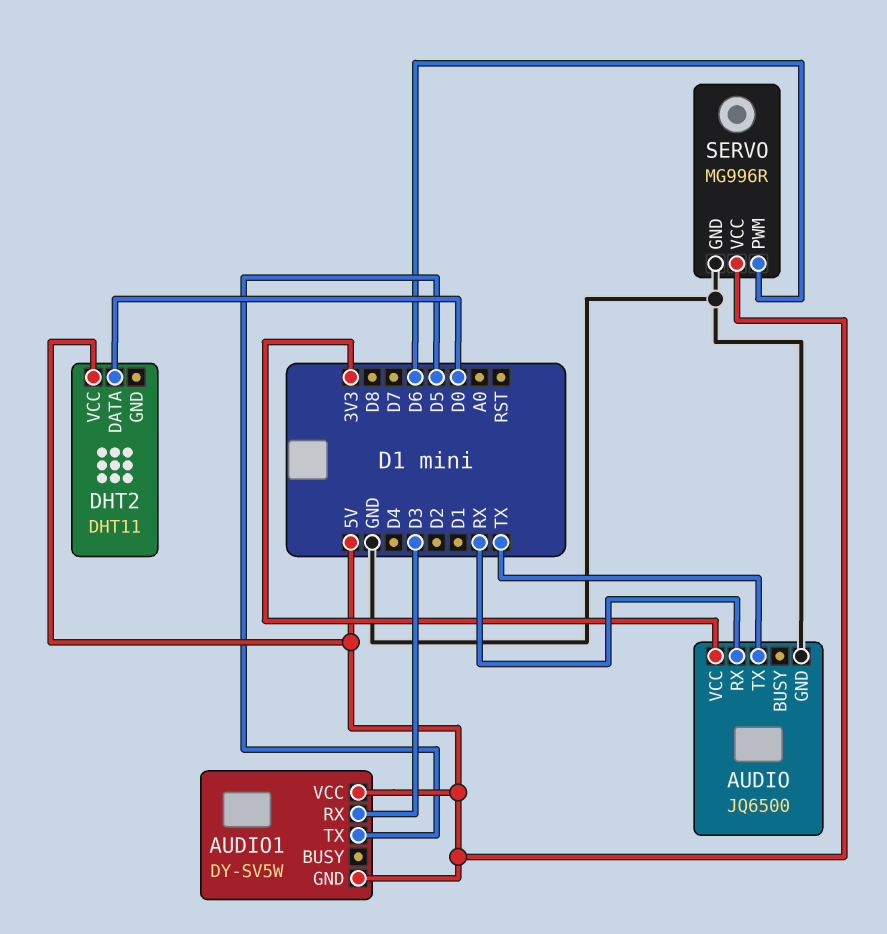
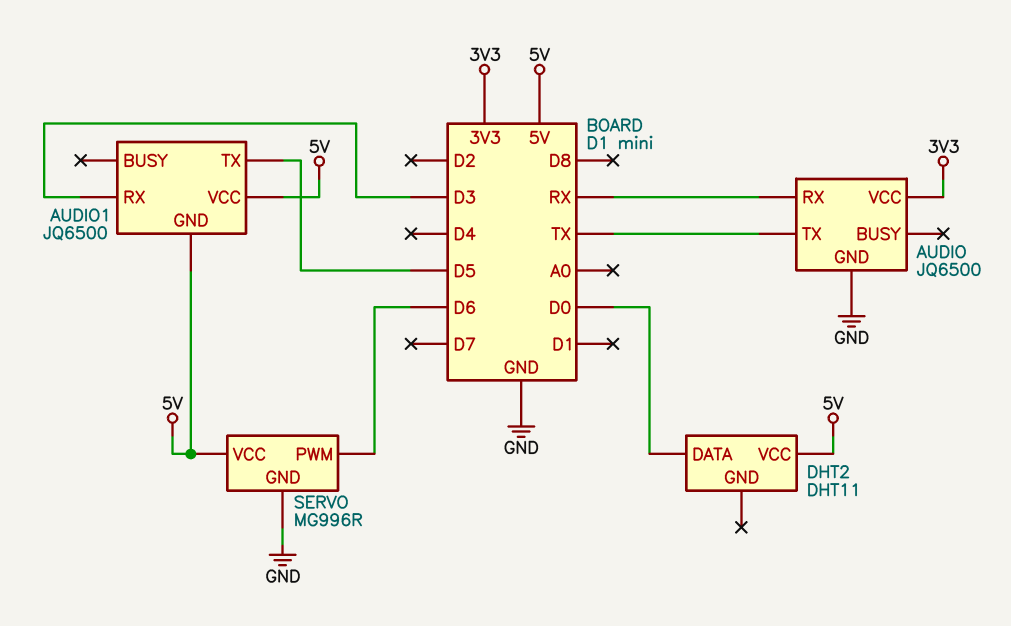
AUDIO1: DY-SV5W -> JQ6500

